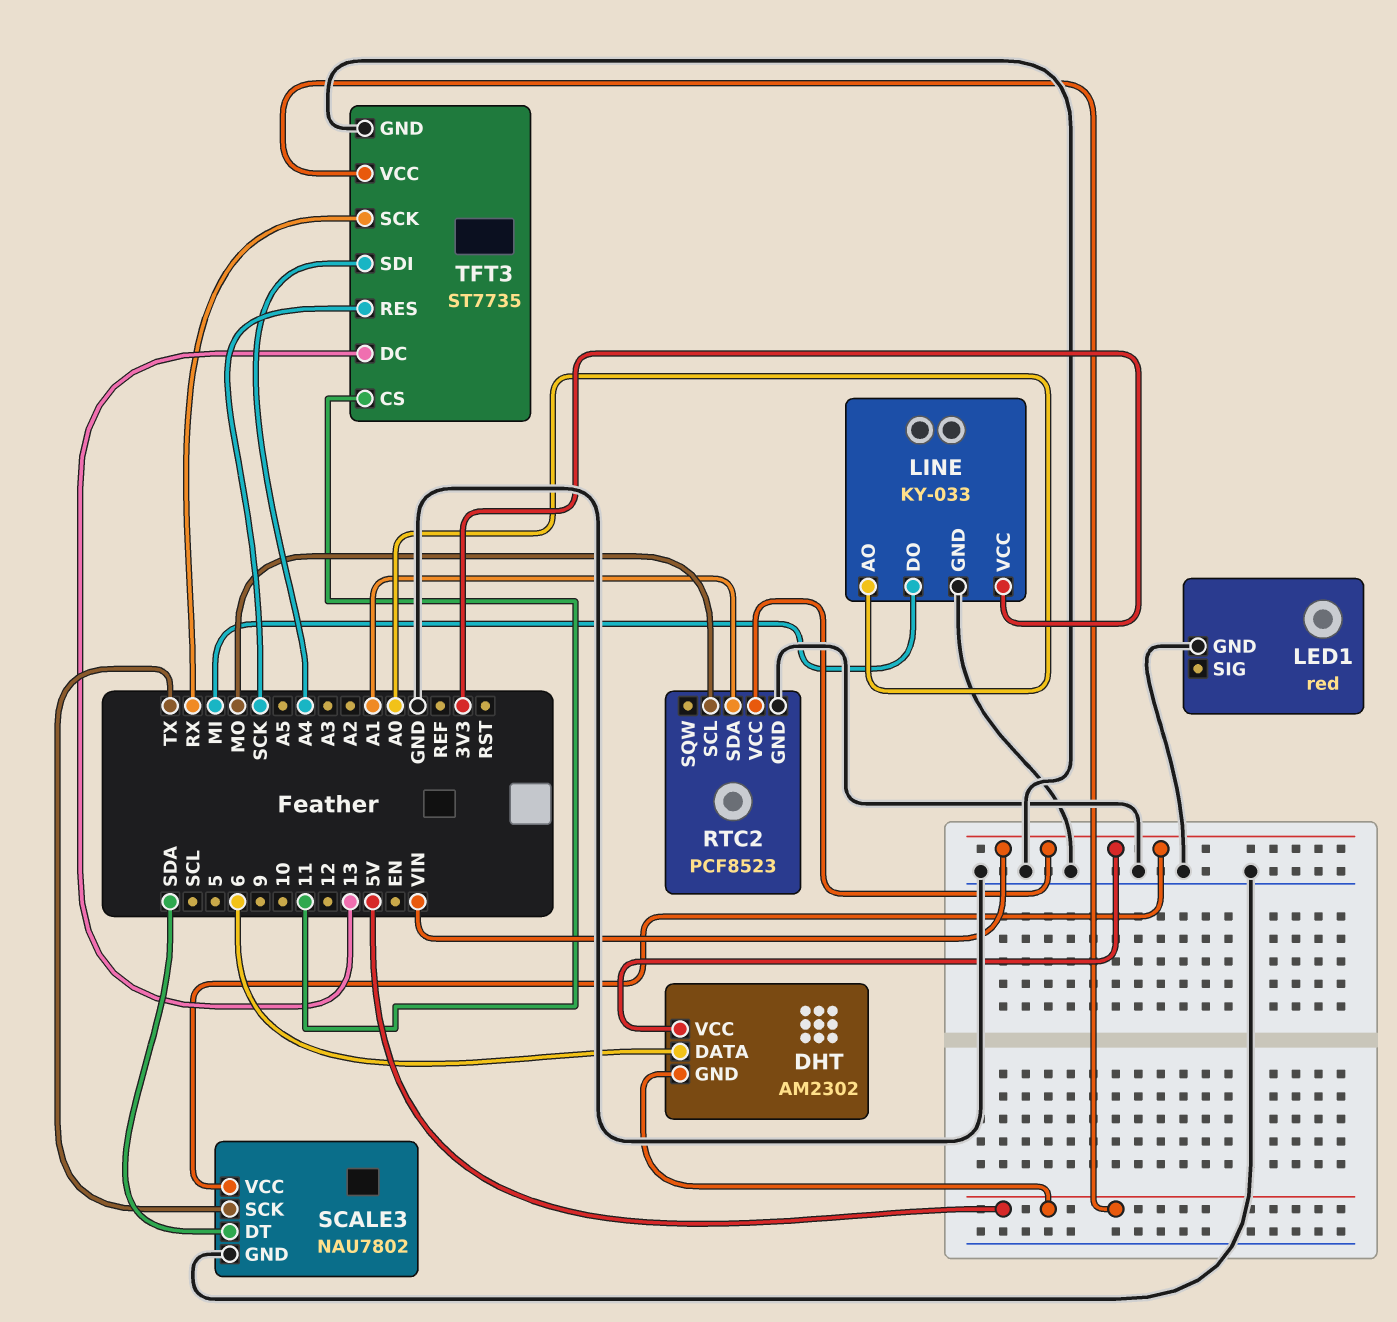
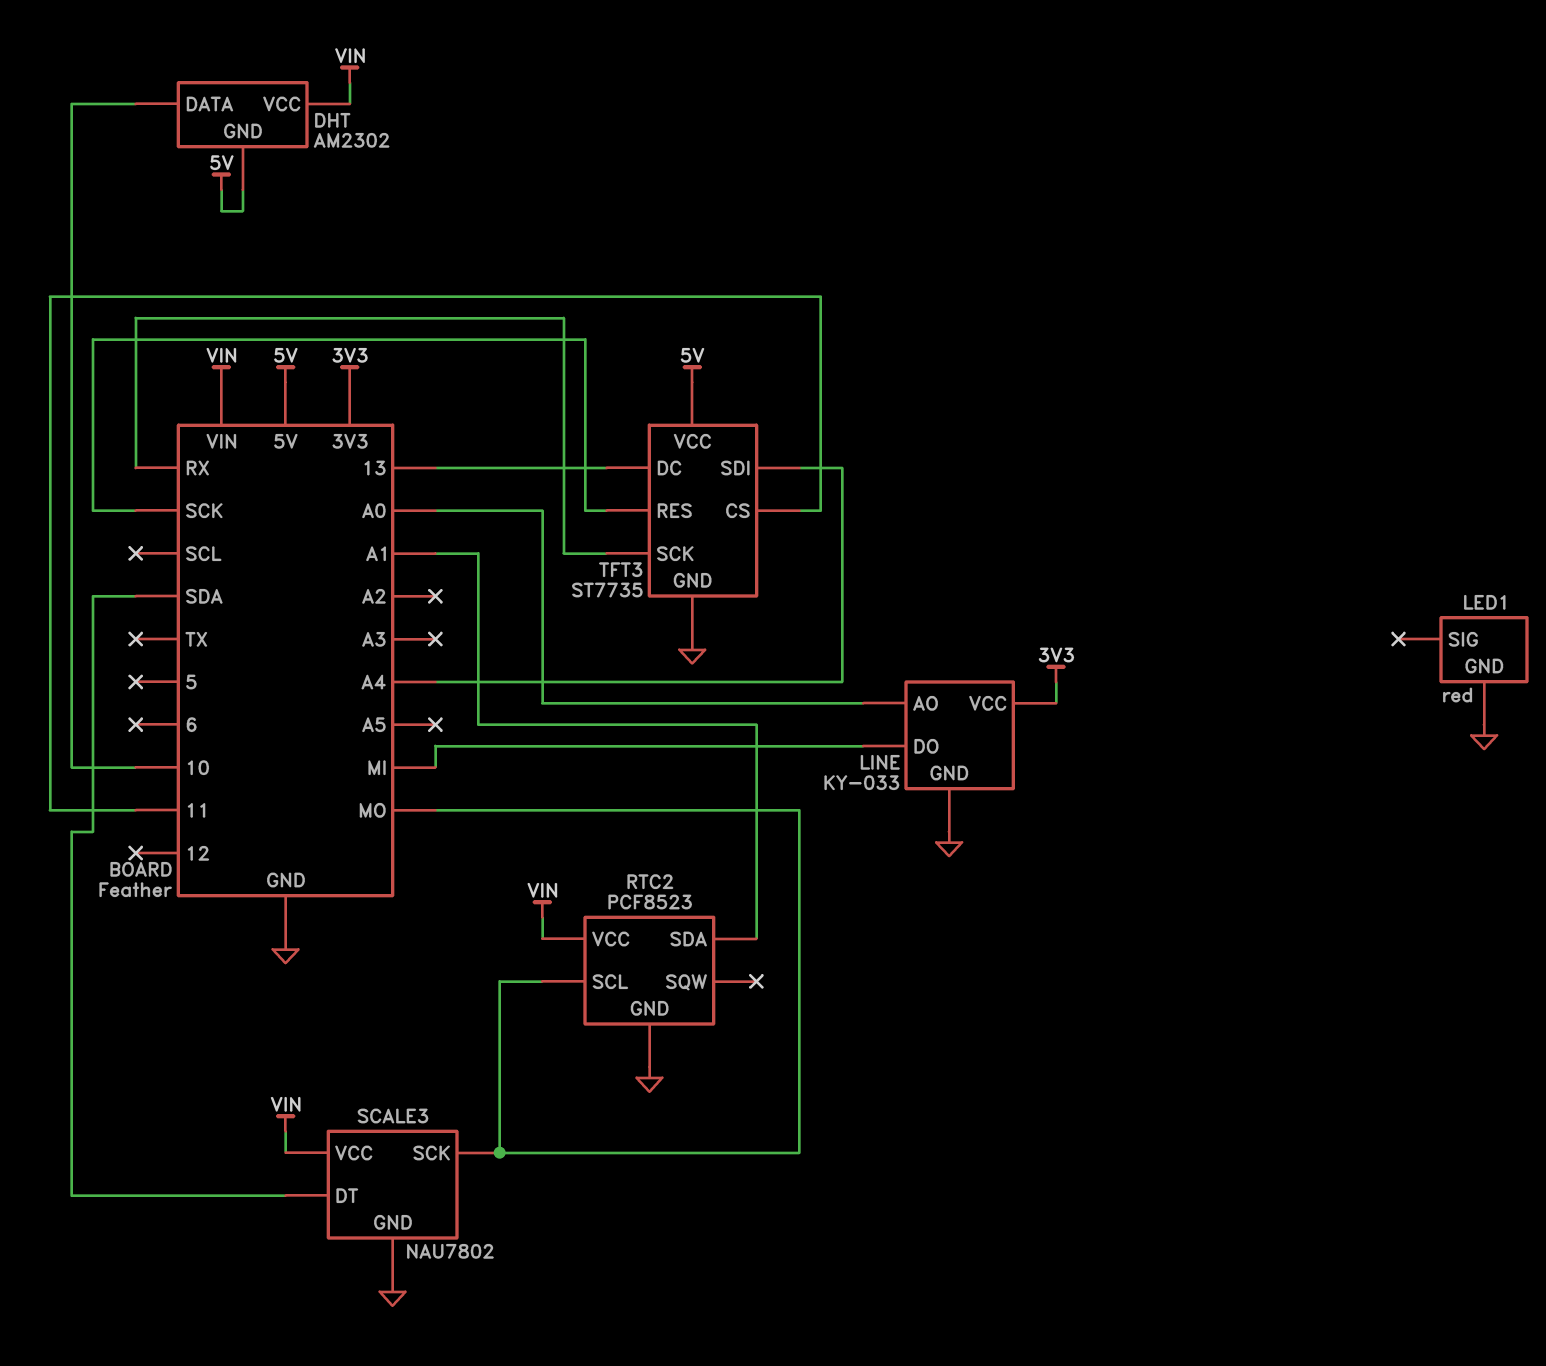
DHT pin DATA: 6 -> 10
SCALE3 pin SCK: TX -> MO

